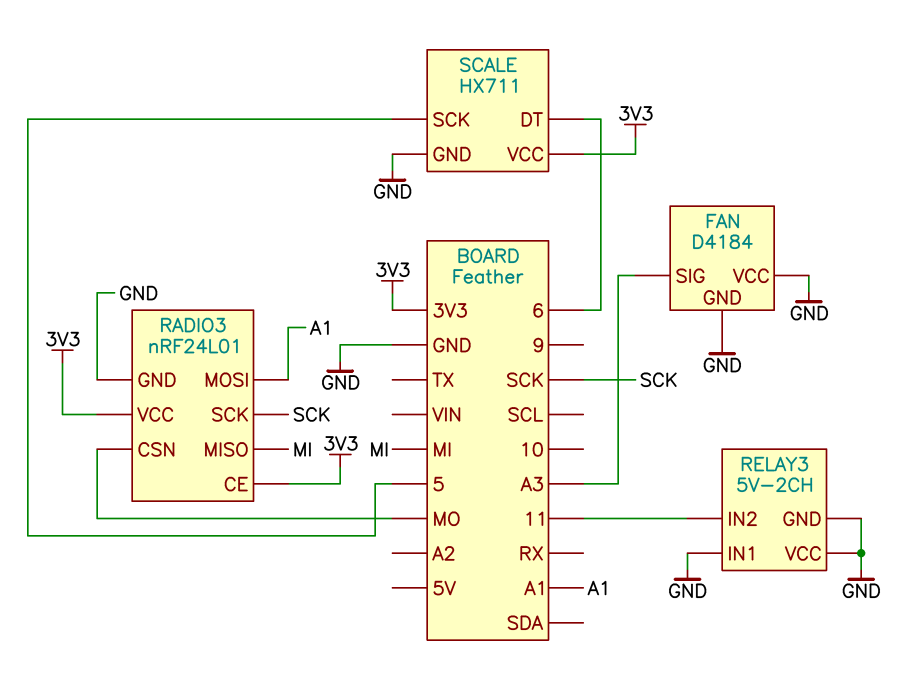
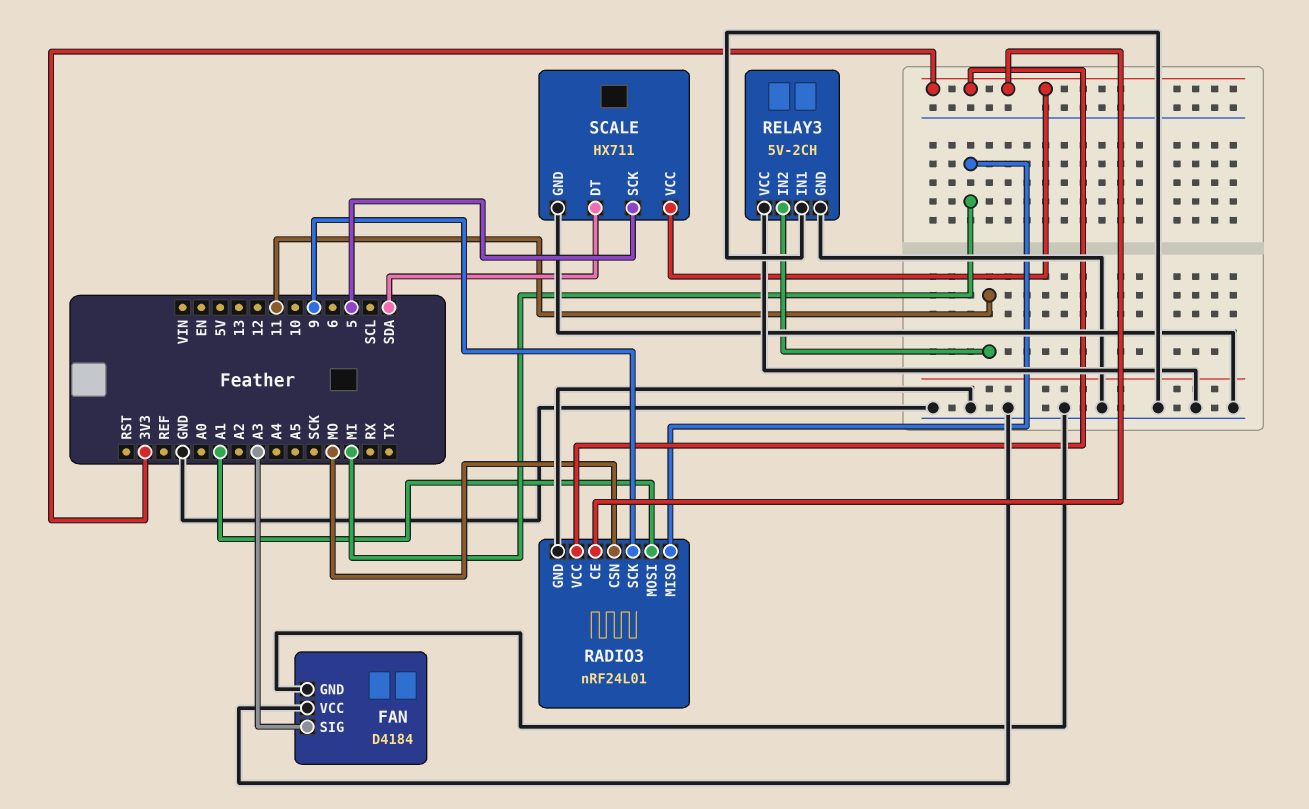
RADIO3 pin SCK: SCK -> 9
SCALE pin DT: 6 -> SDA

